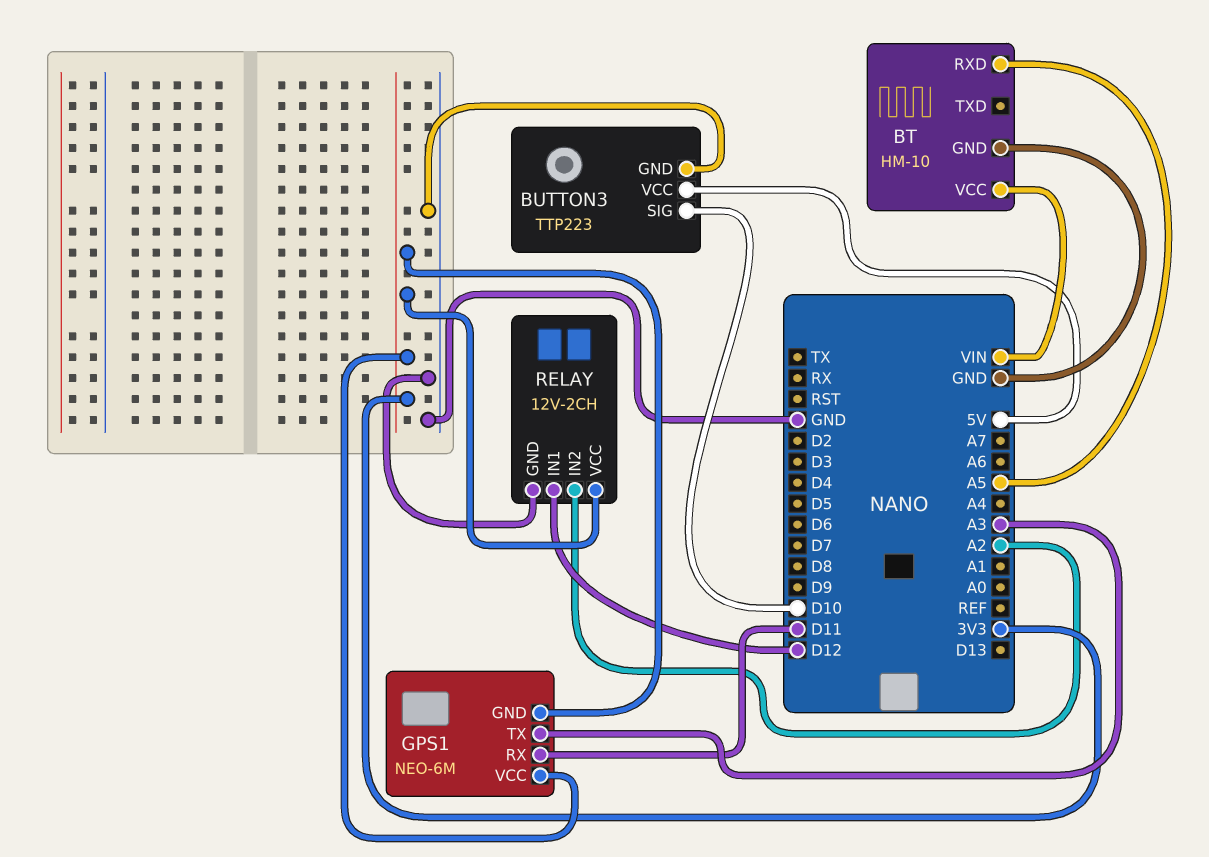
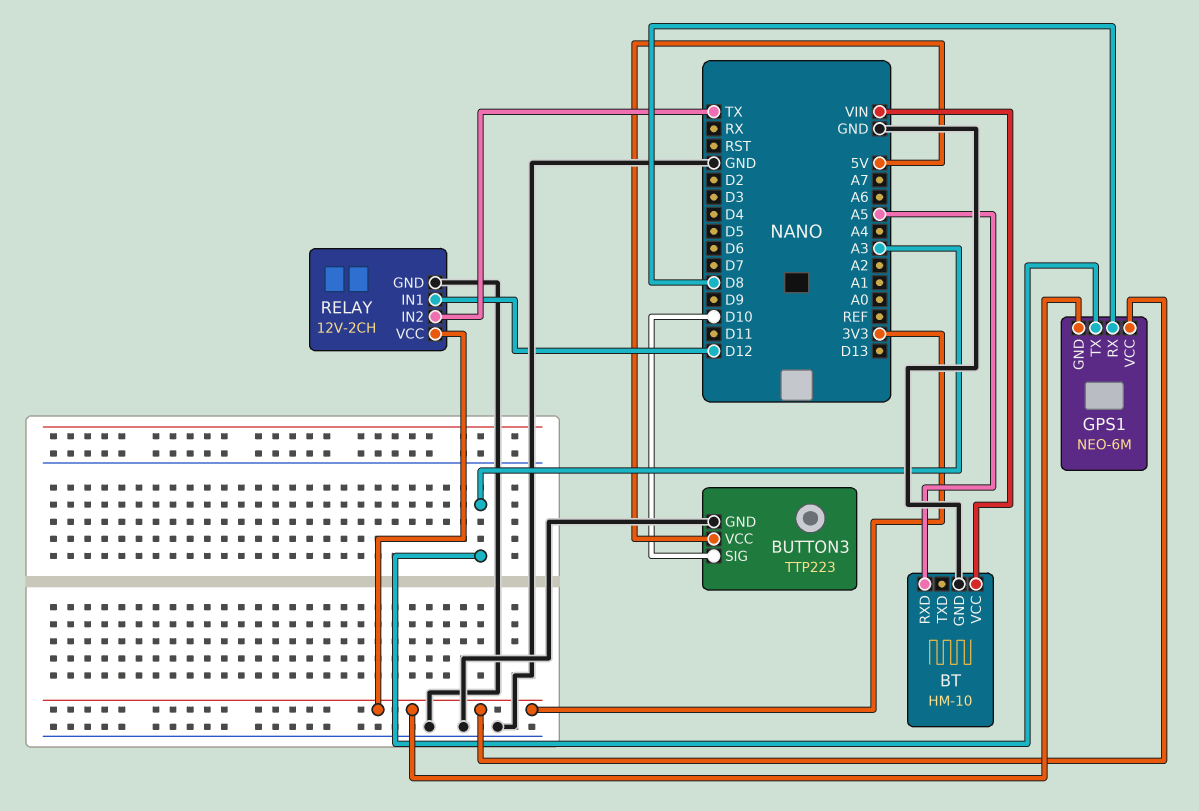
GPS1 pin RX: D11 -> D8
RELAY pin IN2: A2 -> TX

